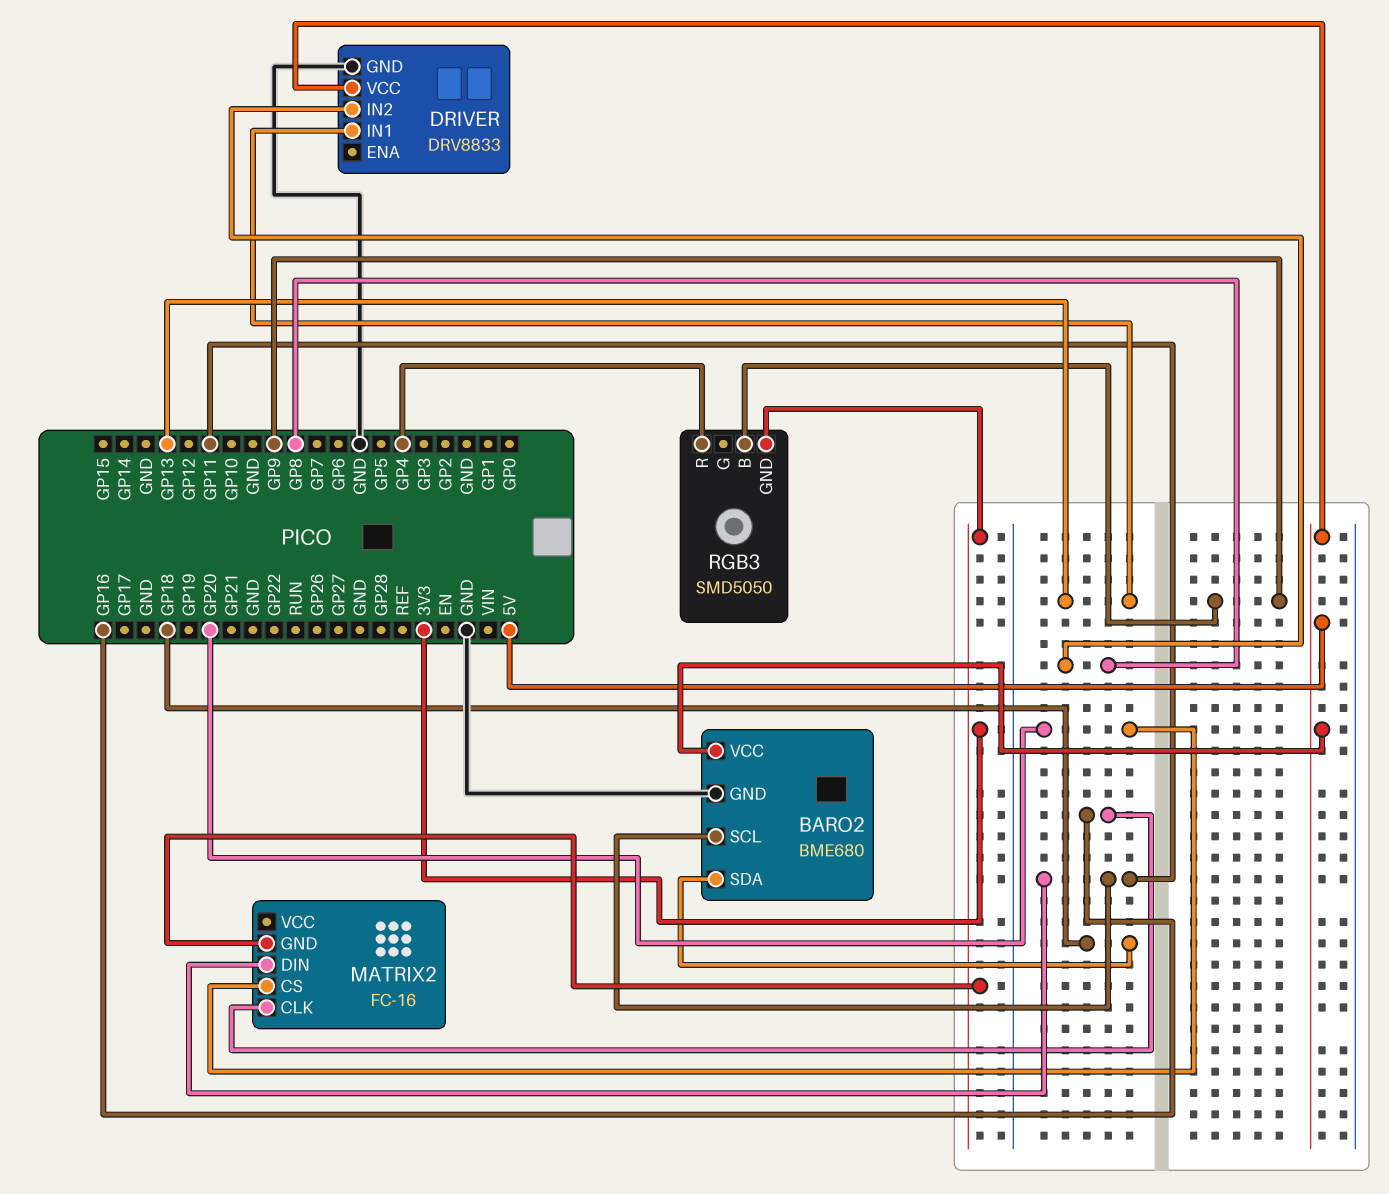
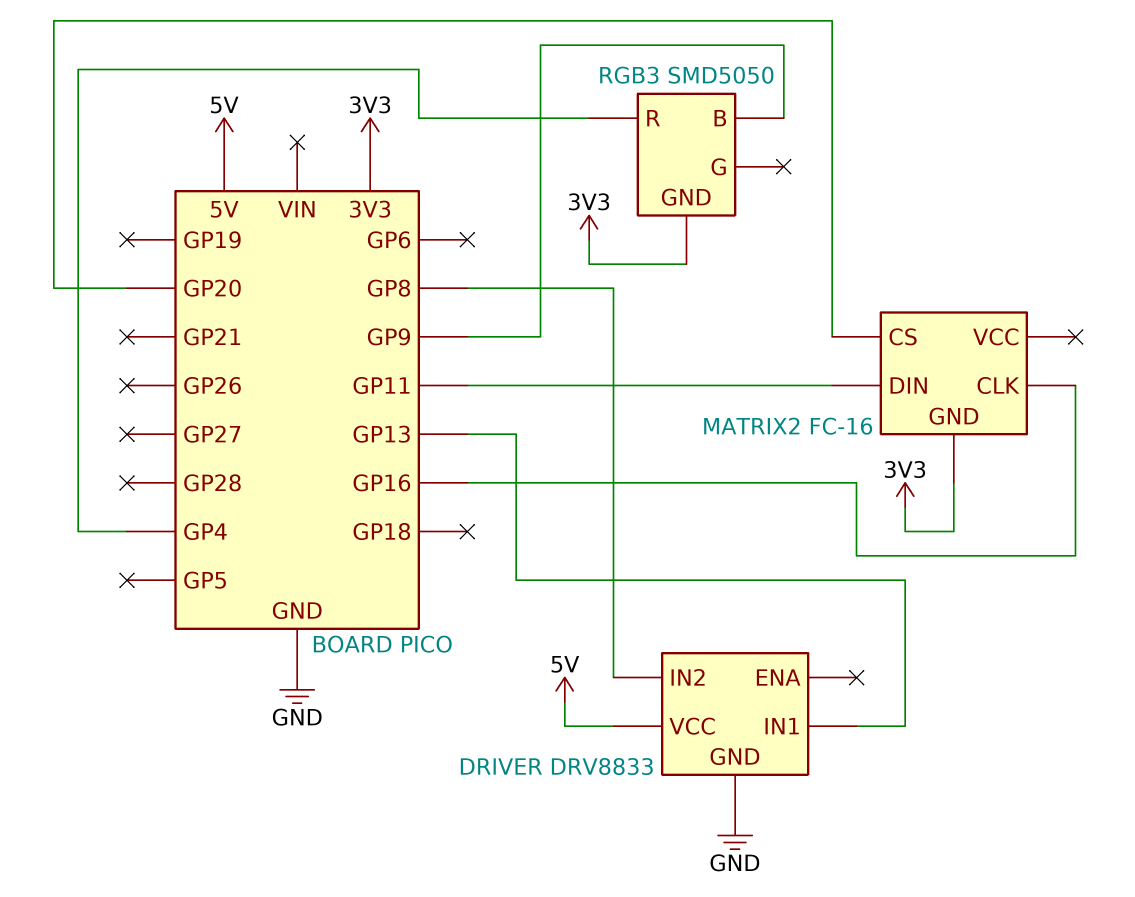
BARO2: BME680 -> none
BARO2 pin GND: GND -> none
BARO2 pin SCL: GP11 -> none
BARO2 pin SDA: GP18 -> none
BARO2 pin VCC: 5V -> none

